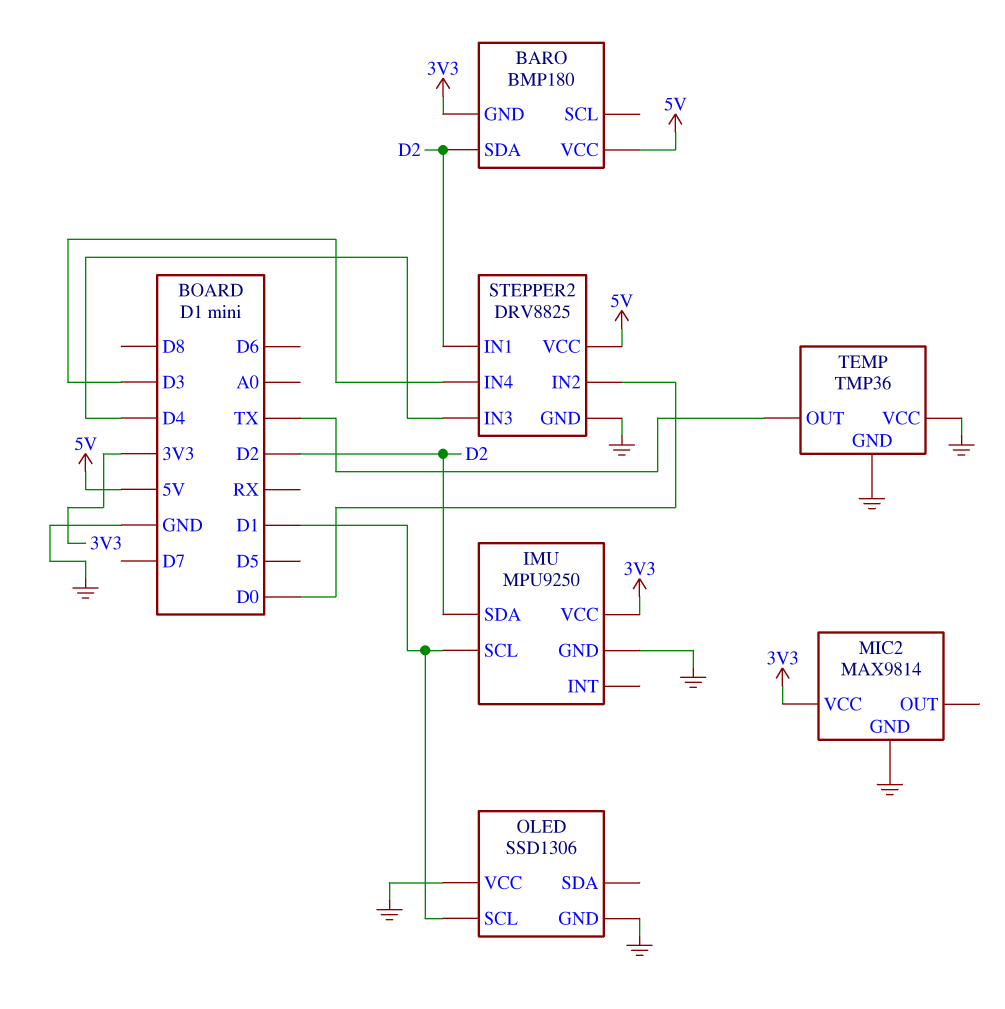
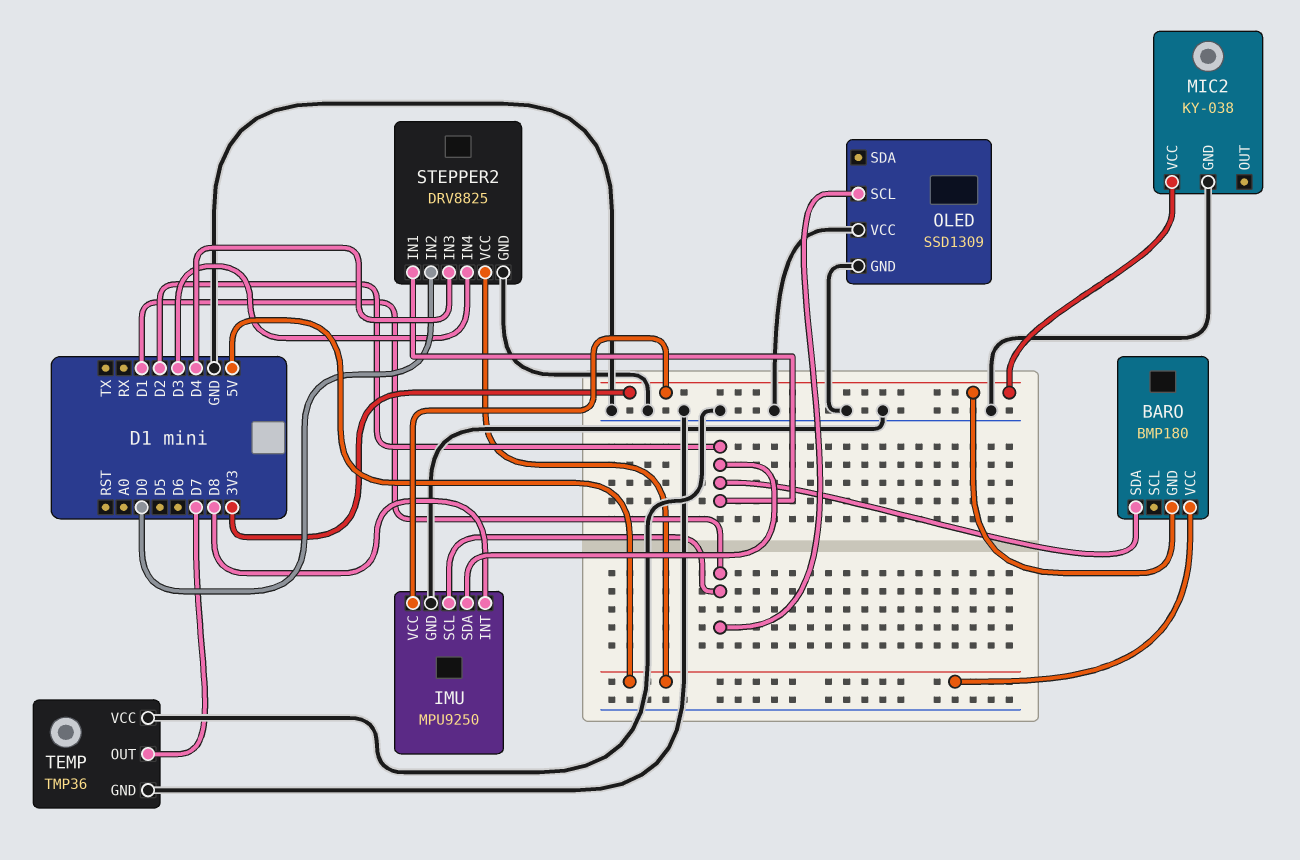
IMU pin INT: none -> D8
MIC2: MAX9814 -> KY-038
OLED: SSD1306 -> SSD1309
TEMP pin OUT: TX -> D7

